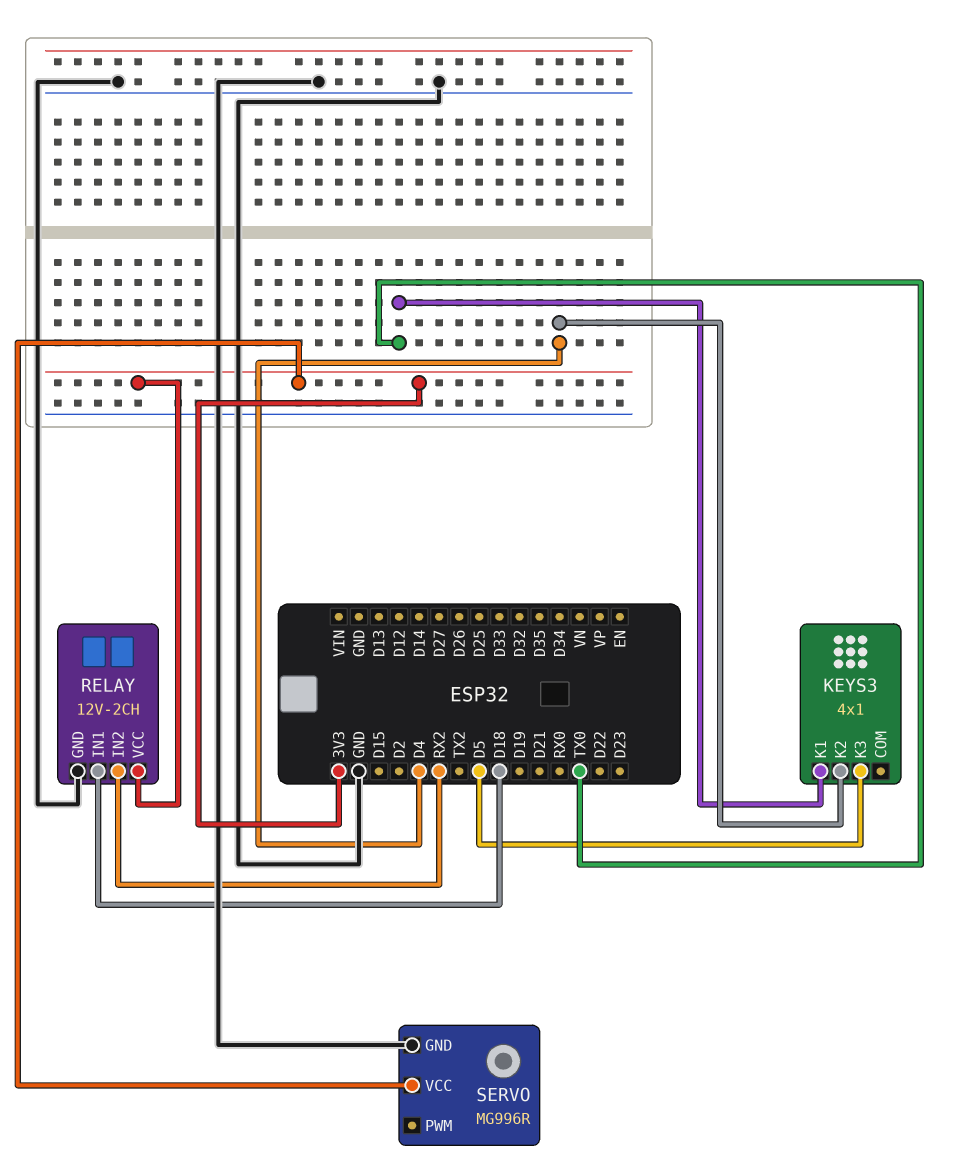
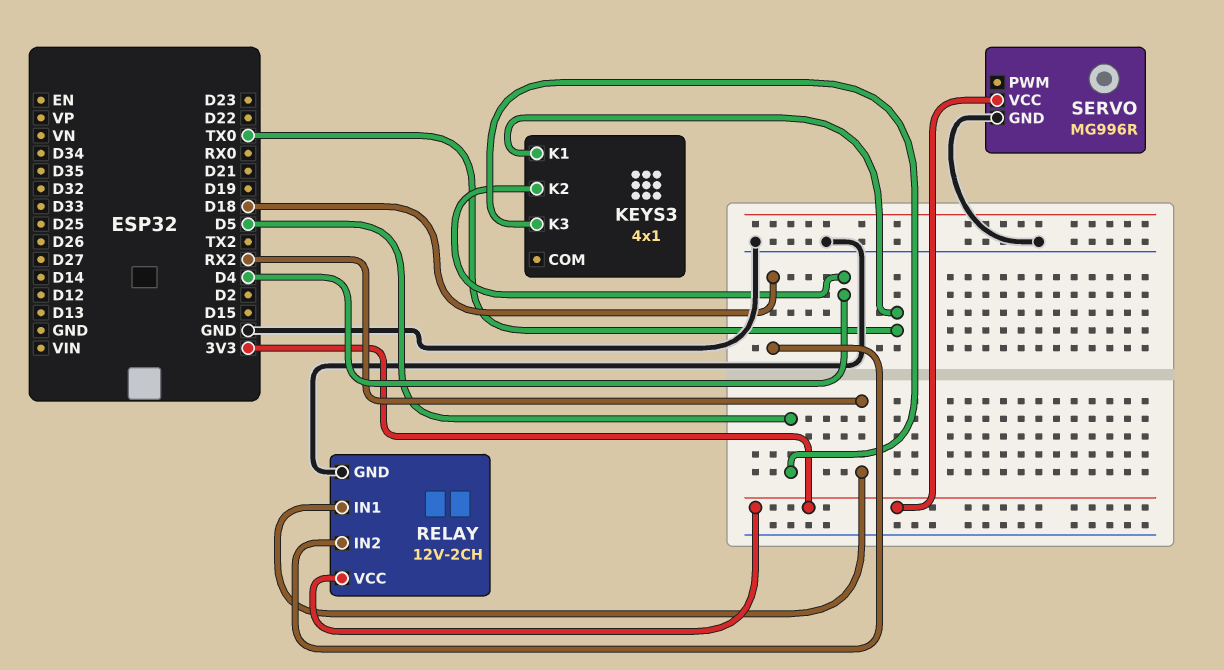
RELAY pin IN1: D18 -> RX2
RELAY pin IN2: RX2 -> D18

